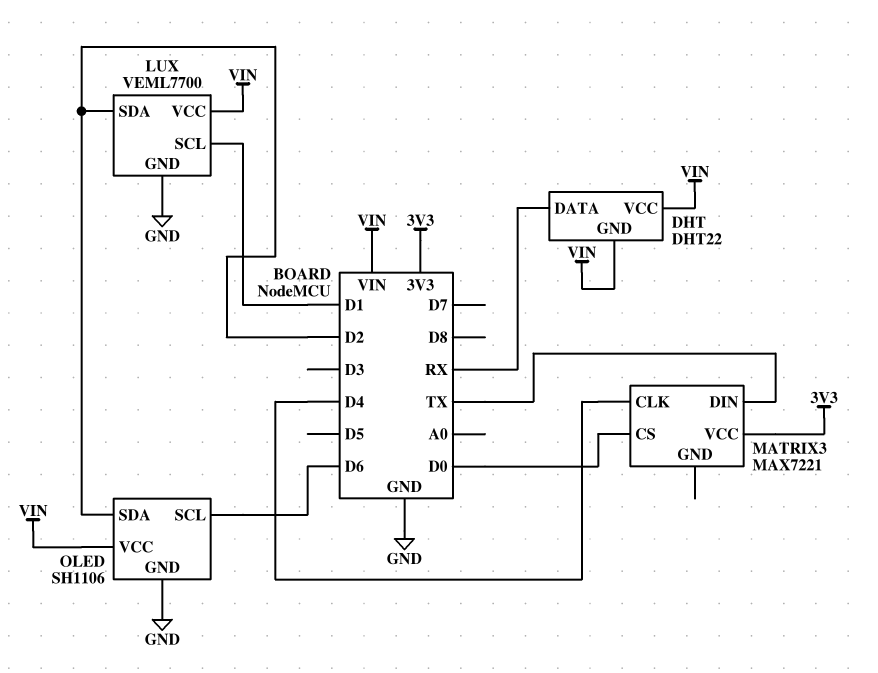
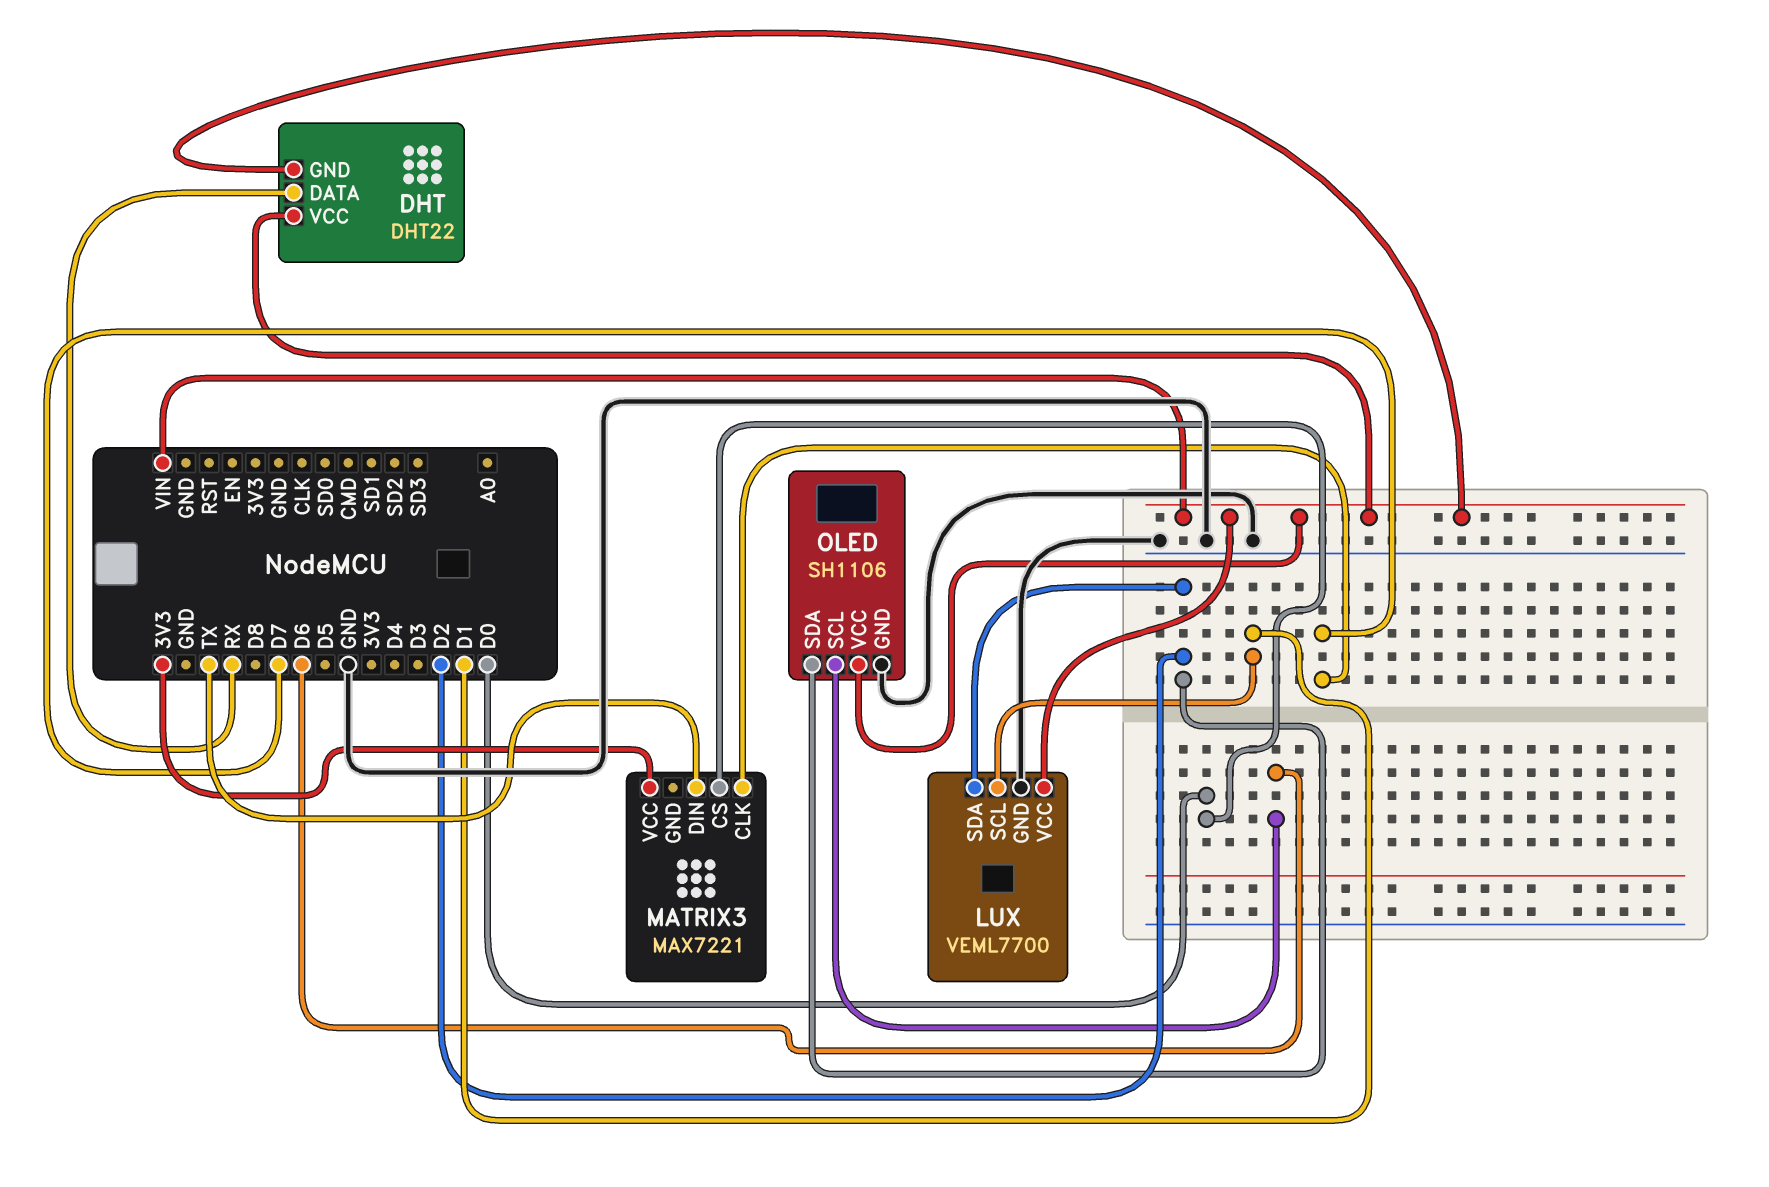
MATRIX3 pin CLK: D4 -> D7

